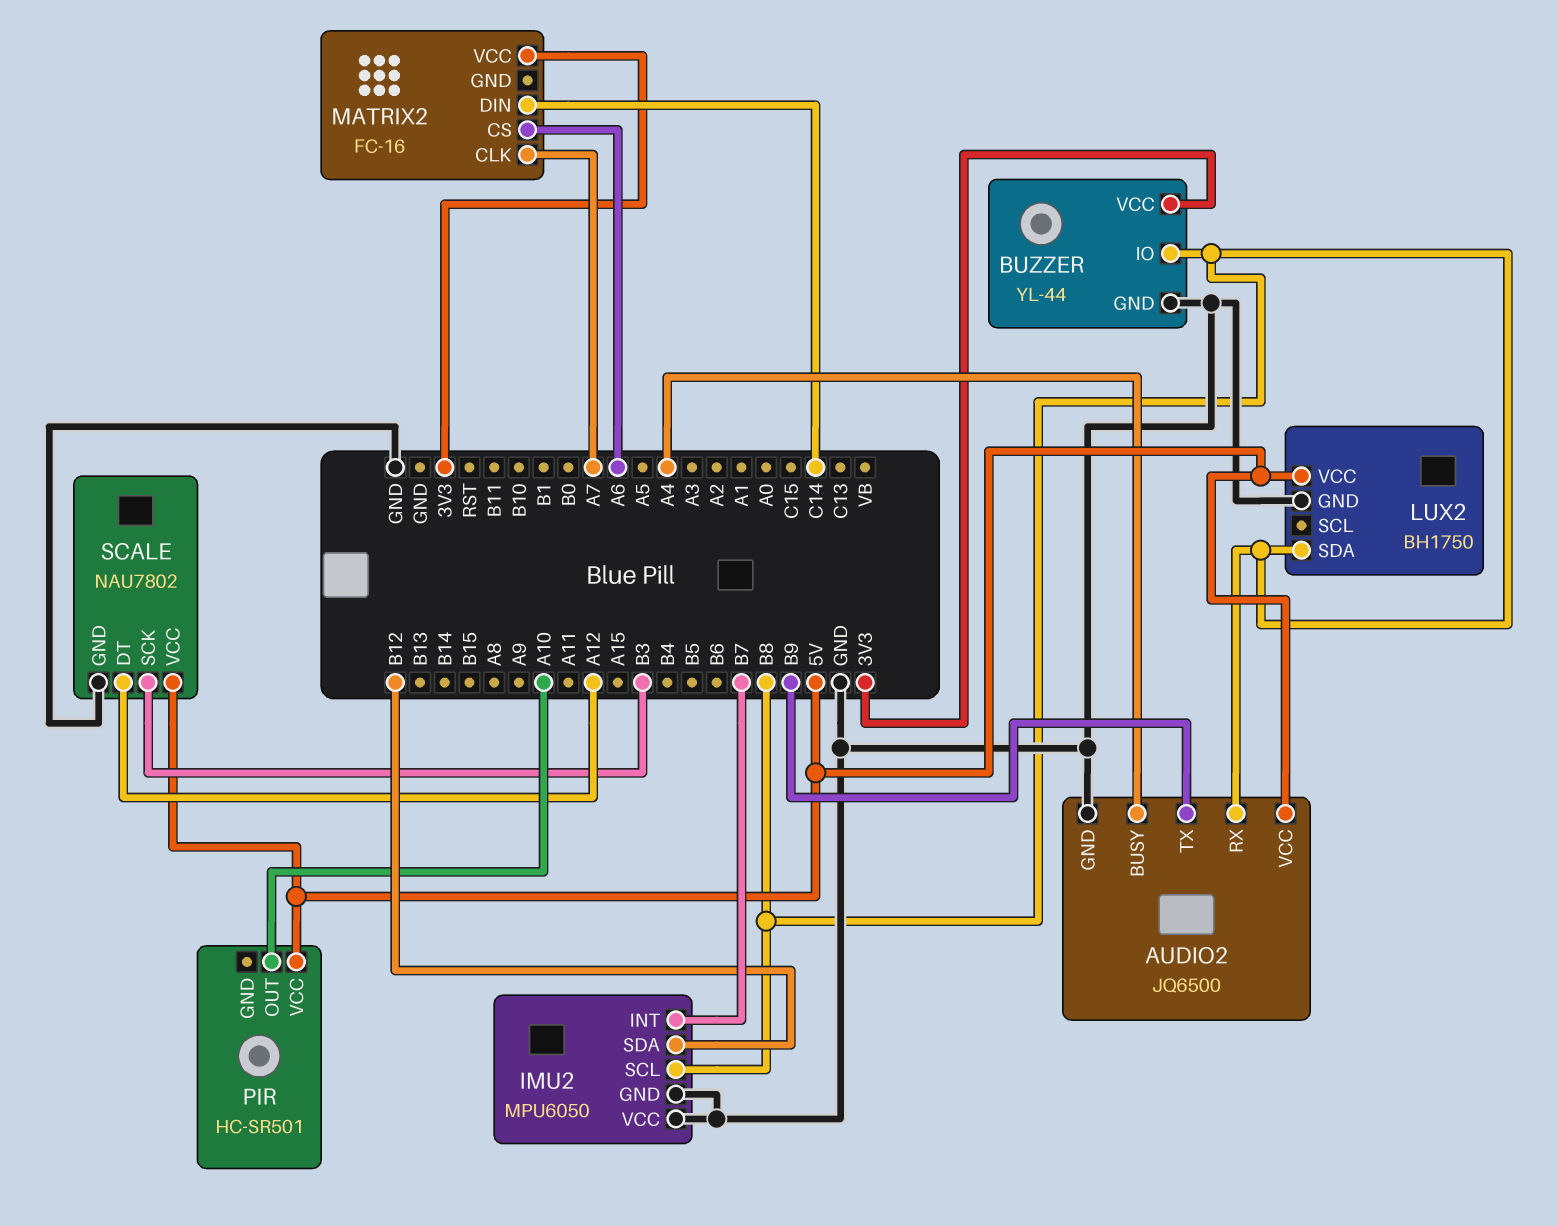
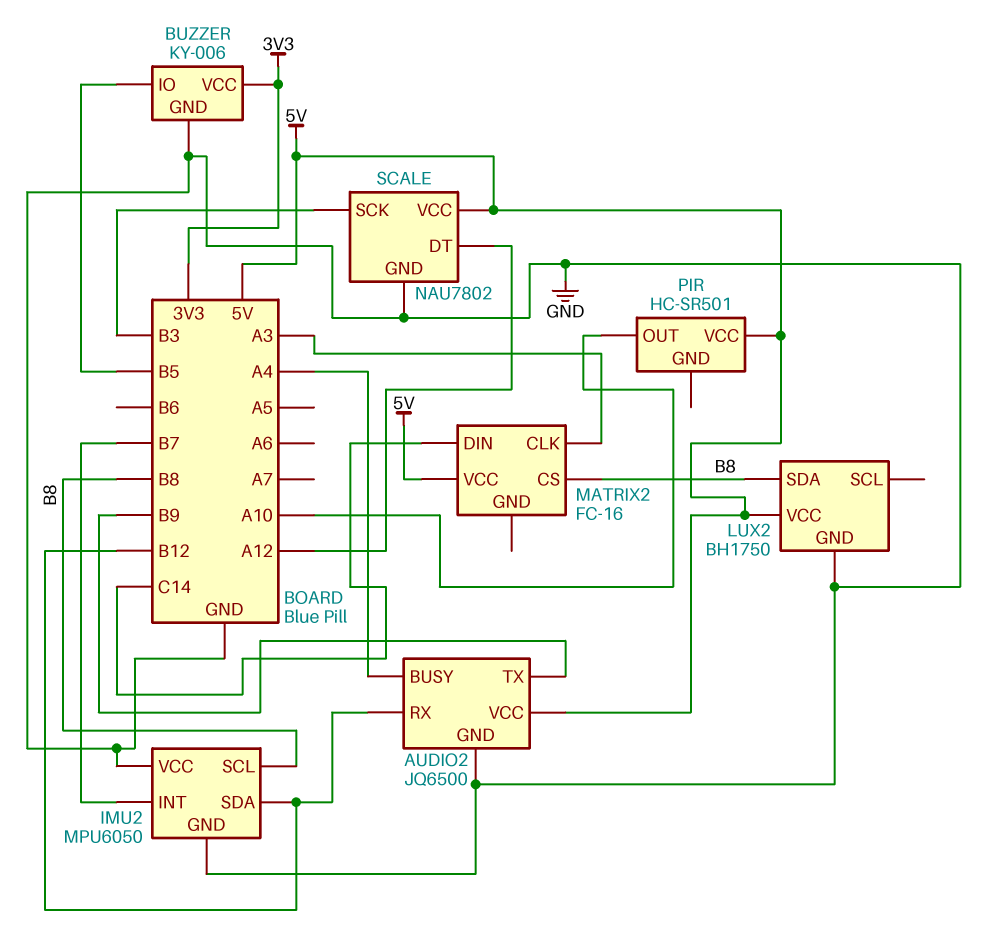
AUDIO2 pin RX: B8 -> B12
BUZZER: YL-44 -> KY-006
BUZZER pin IO: B8 -> B5
MATRIX2 pin CLK: A7 -> A3
MATRIX2 pin CS: A6 -> B8
MATRIX2 pin VCC: 3V3 -> 5V

